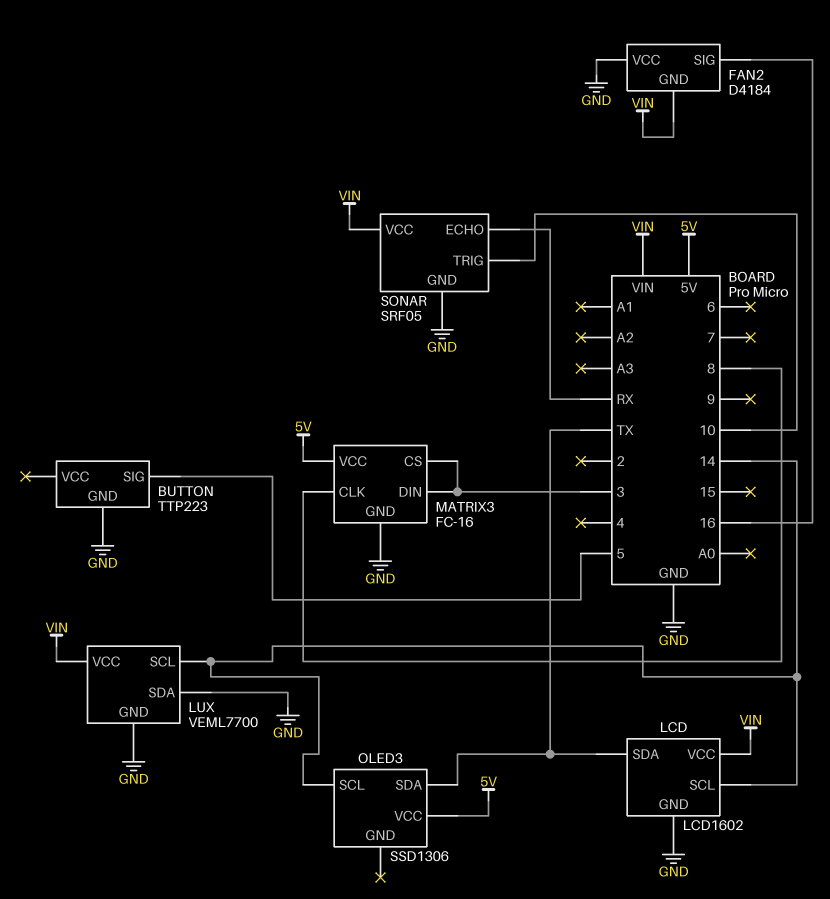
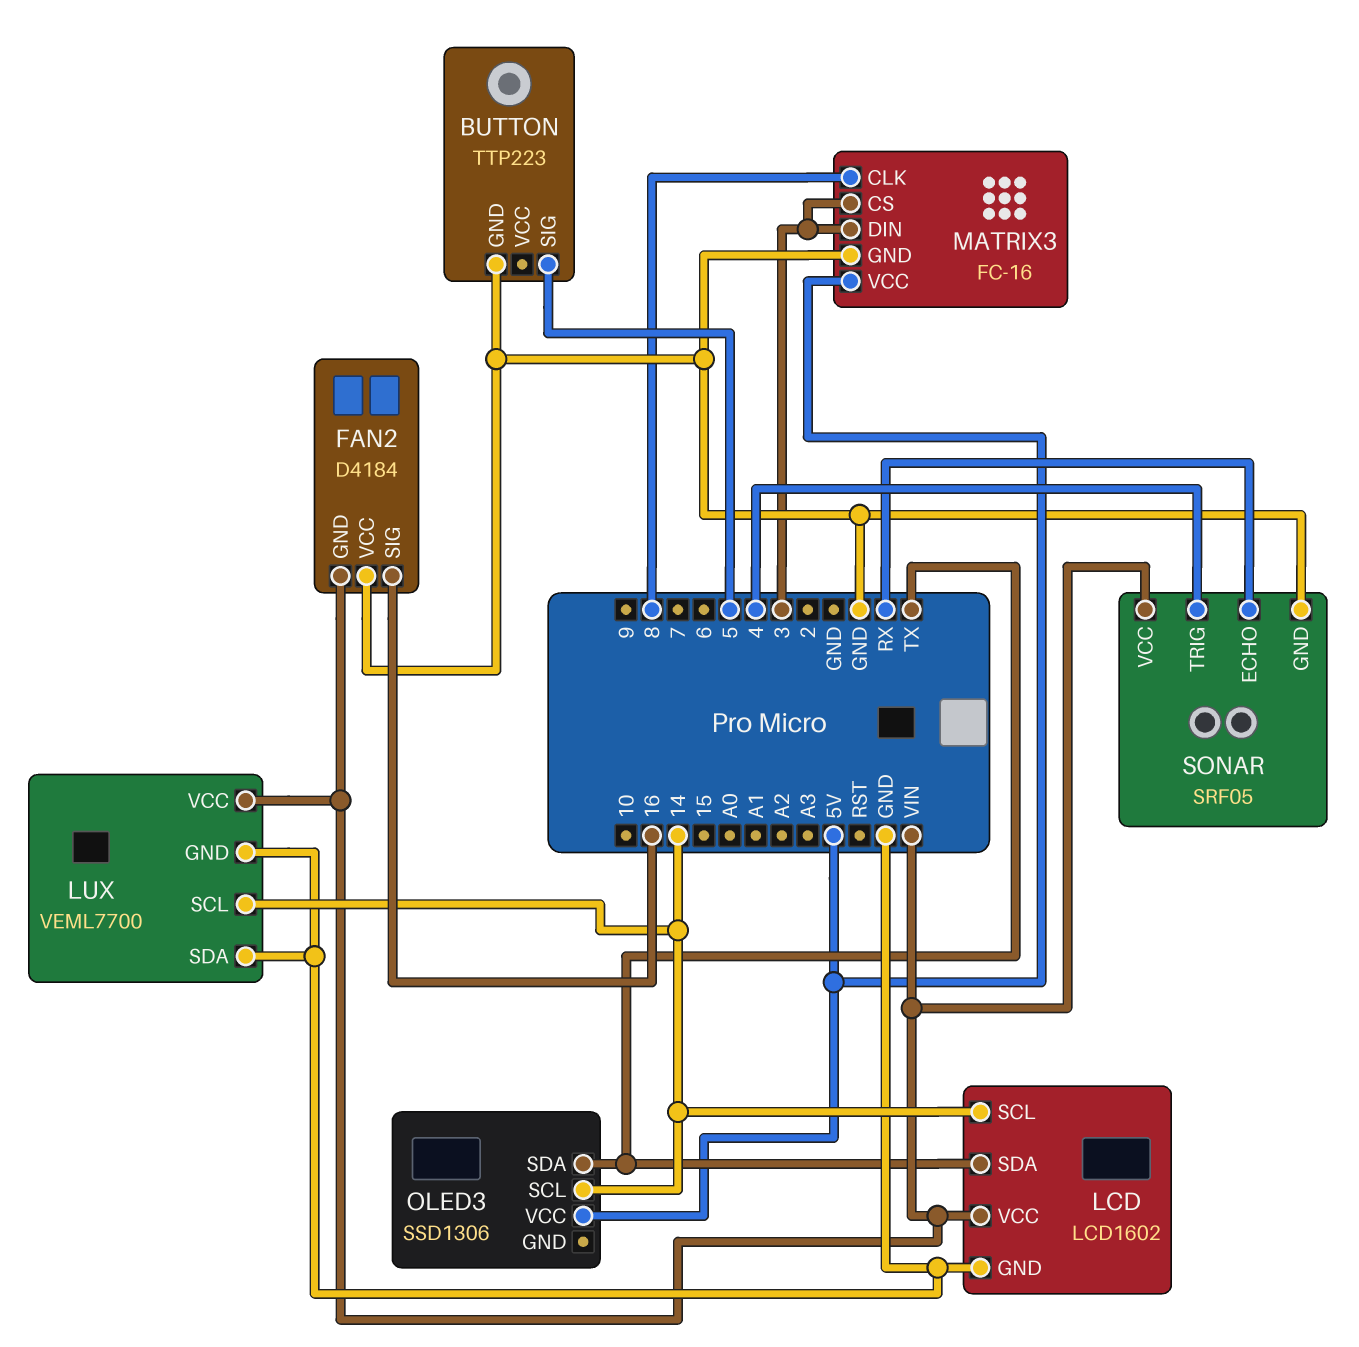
SONAR pin TRIG: 10 -> 4

